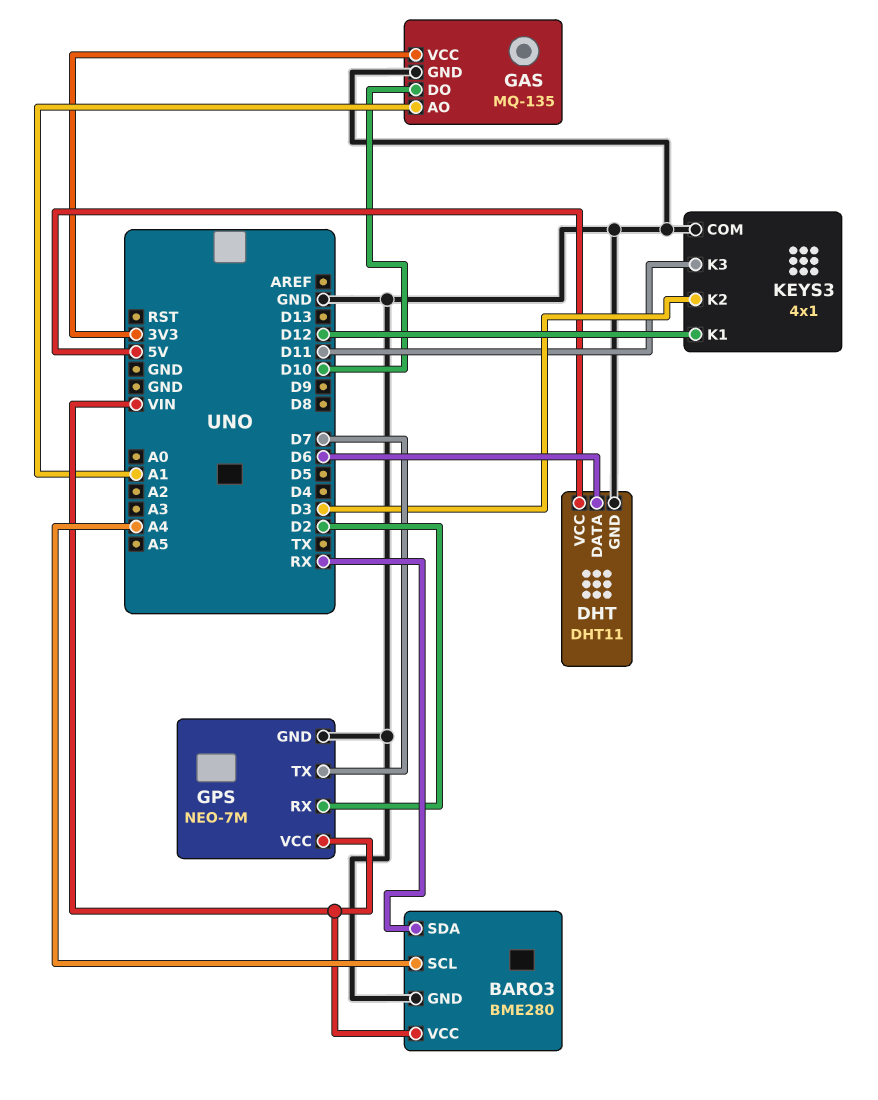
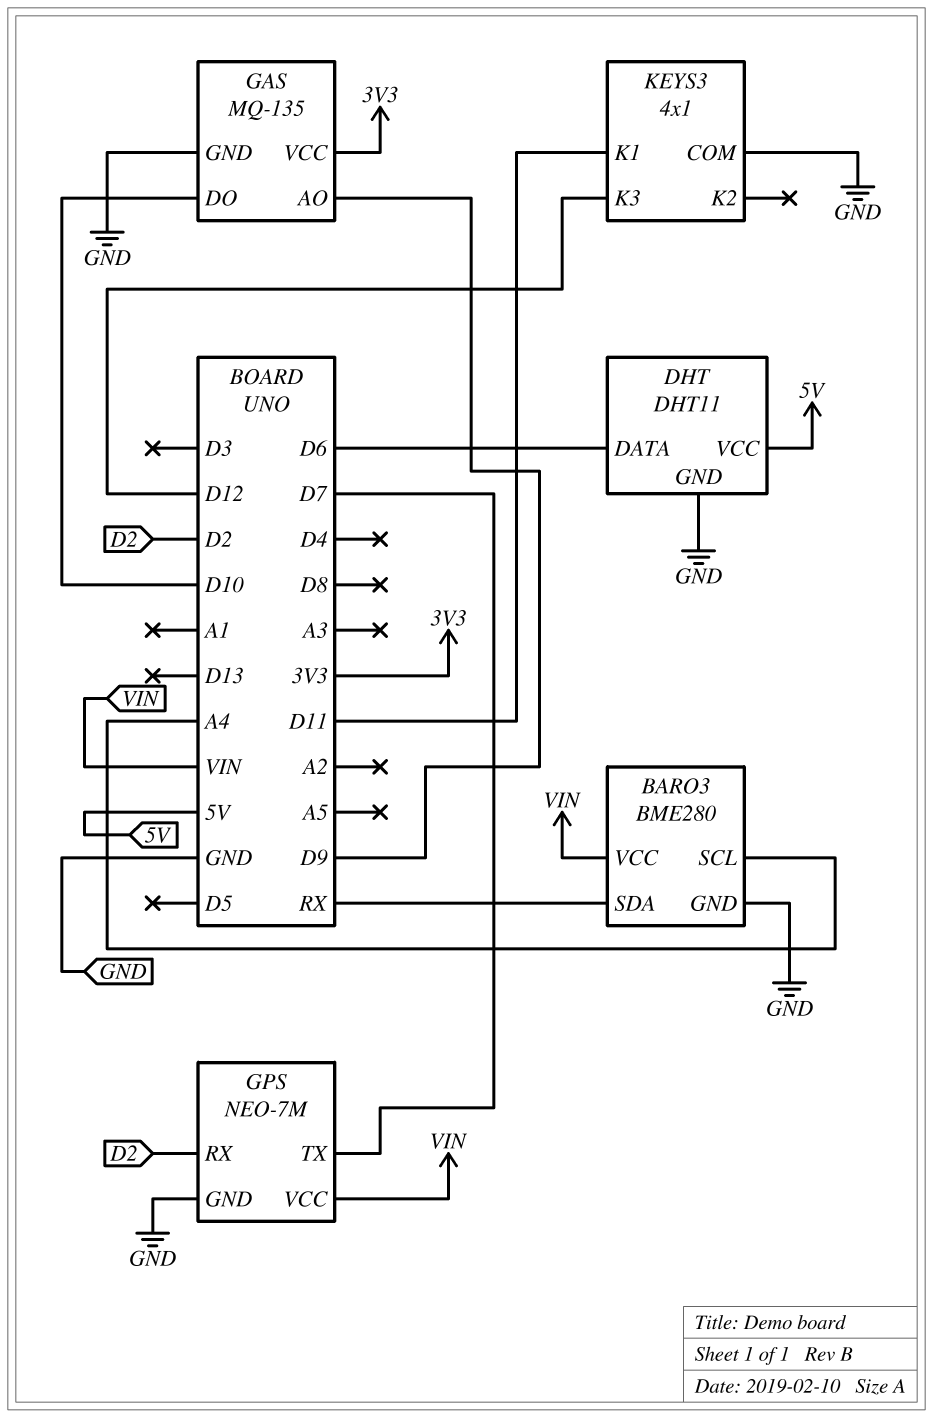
GAS pin AO: A1 -> D9
KEYS3 pin K1: D12 -> D11
KEYS3 pin K2: D3 -> none
KEYS3 pin K3: D11 -> D12

